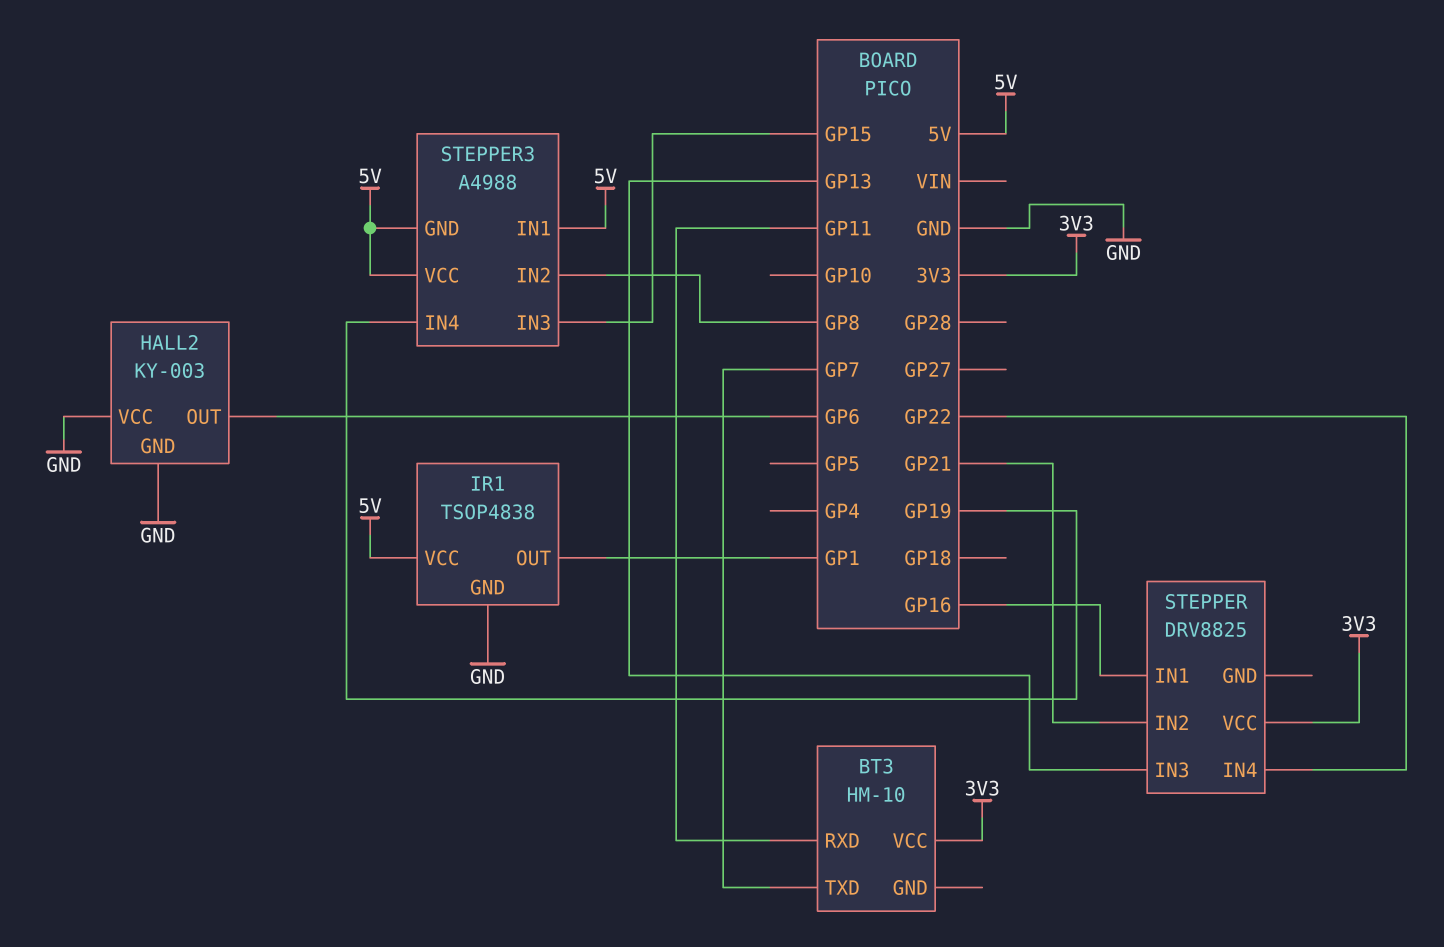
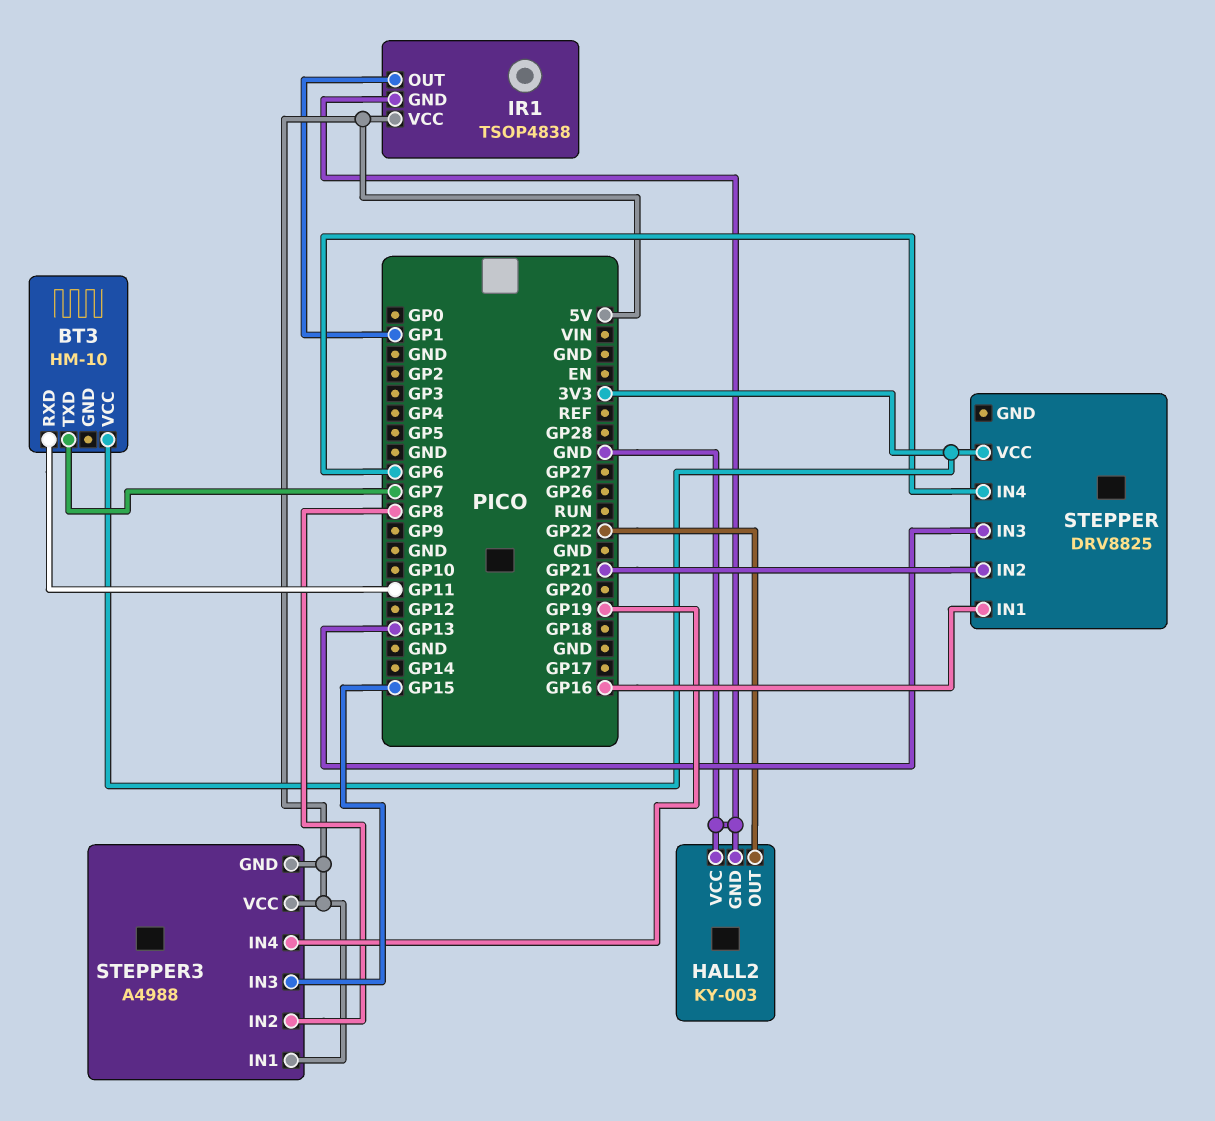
HALL2 pin OUT: GP6 -> GP22
STEPPER pin IN4: GP22 -> GP6

